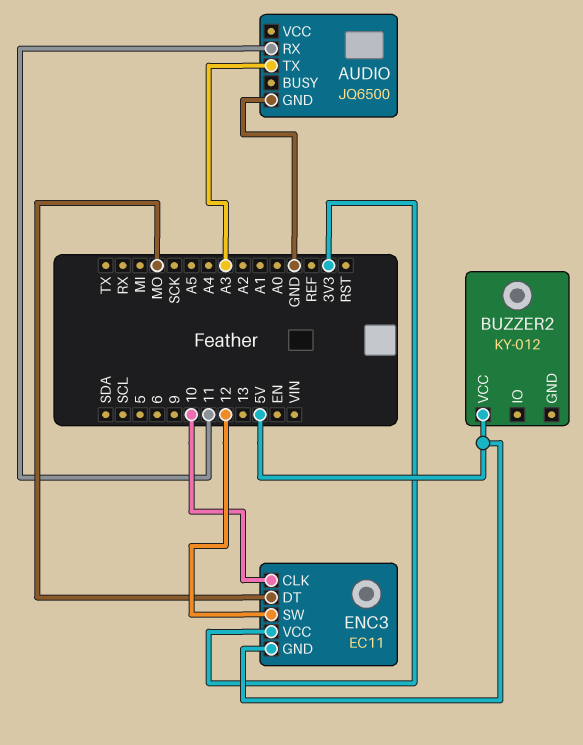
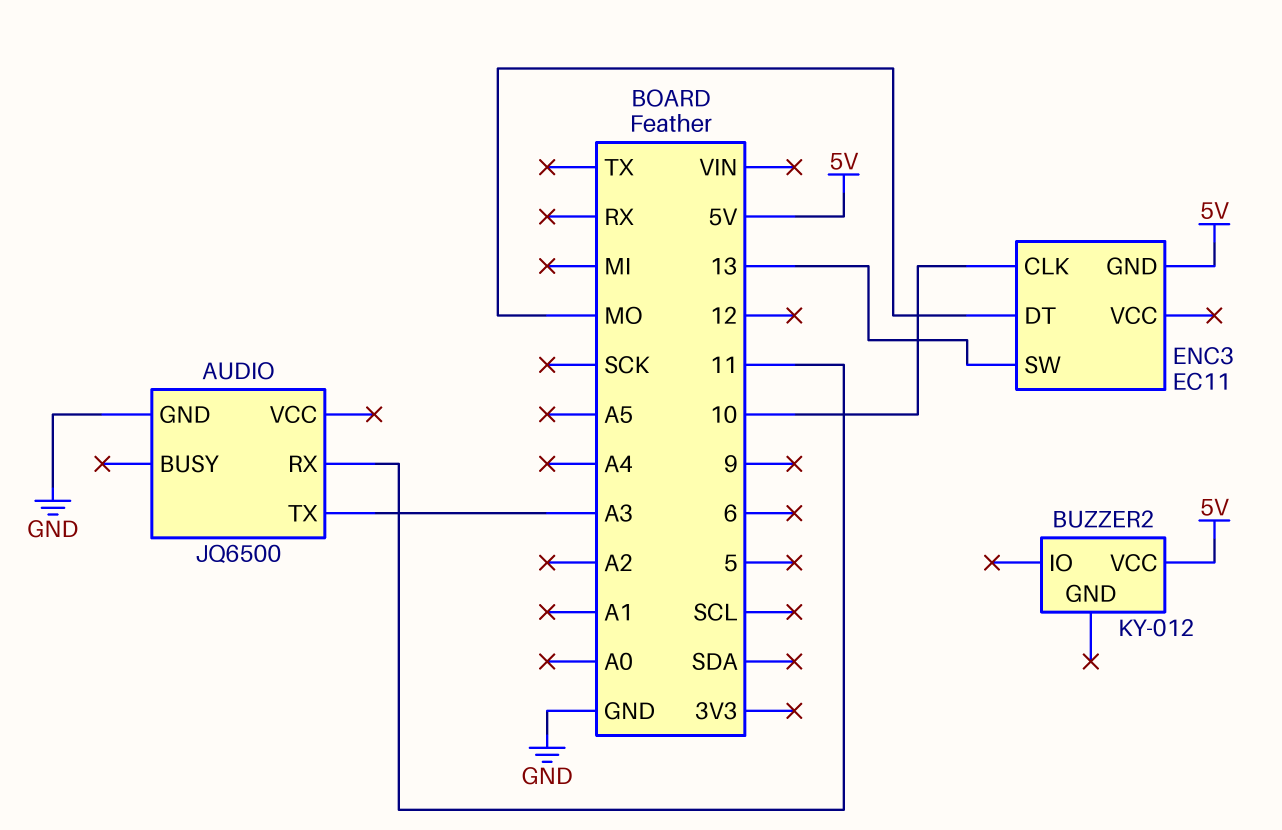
ENC3 pin SW: 12 -> 13
ENC3 pin VCC: 3V3 -> none

